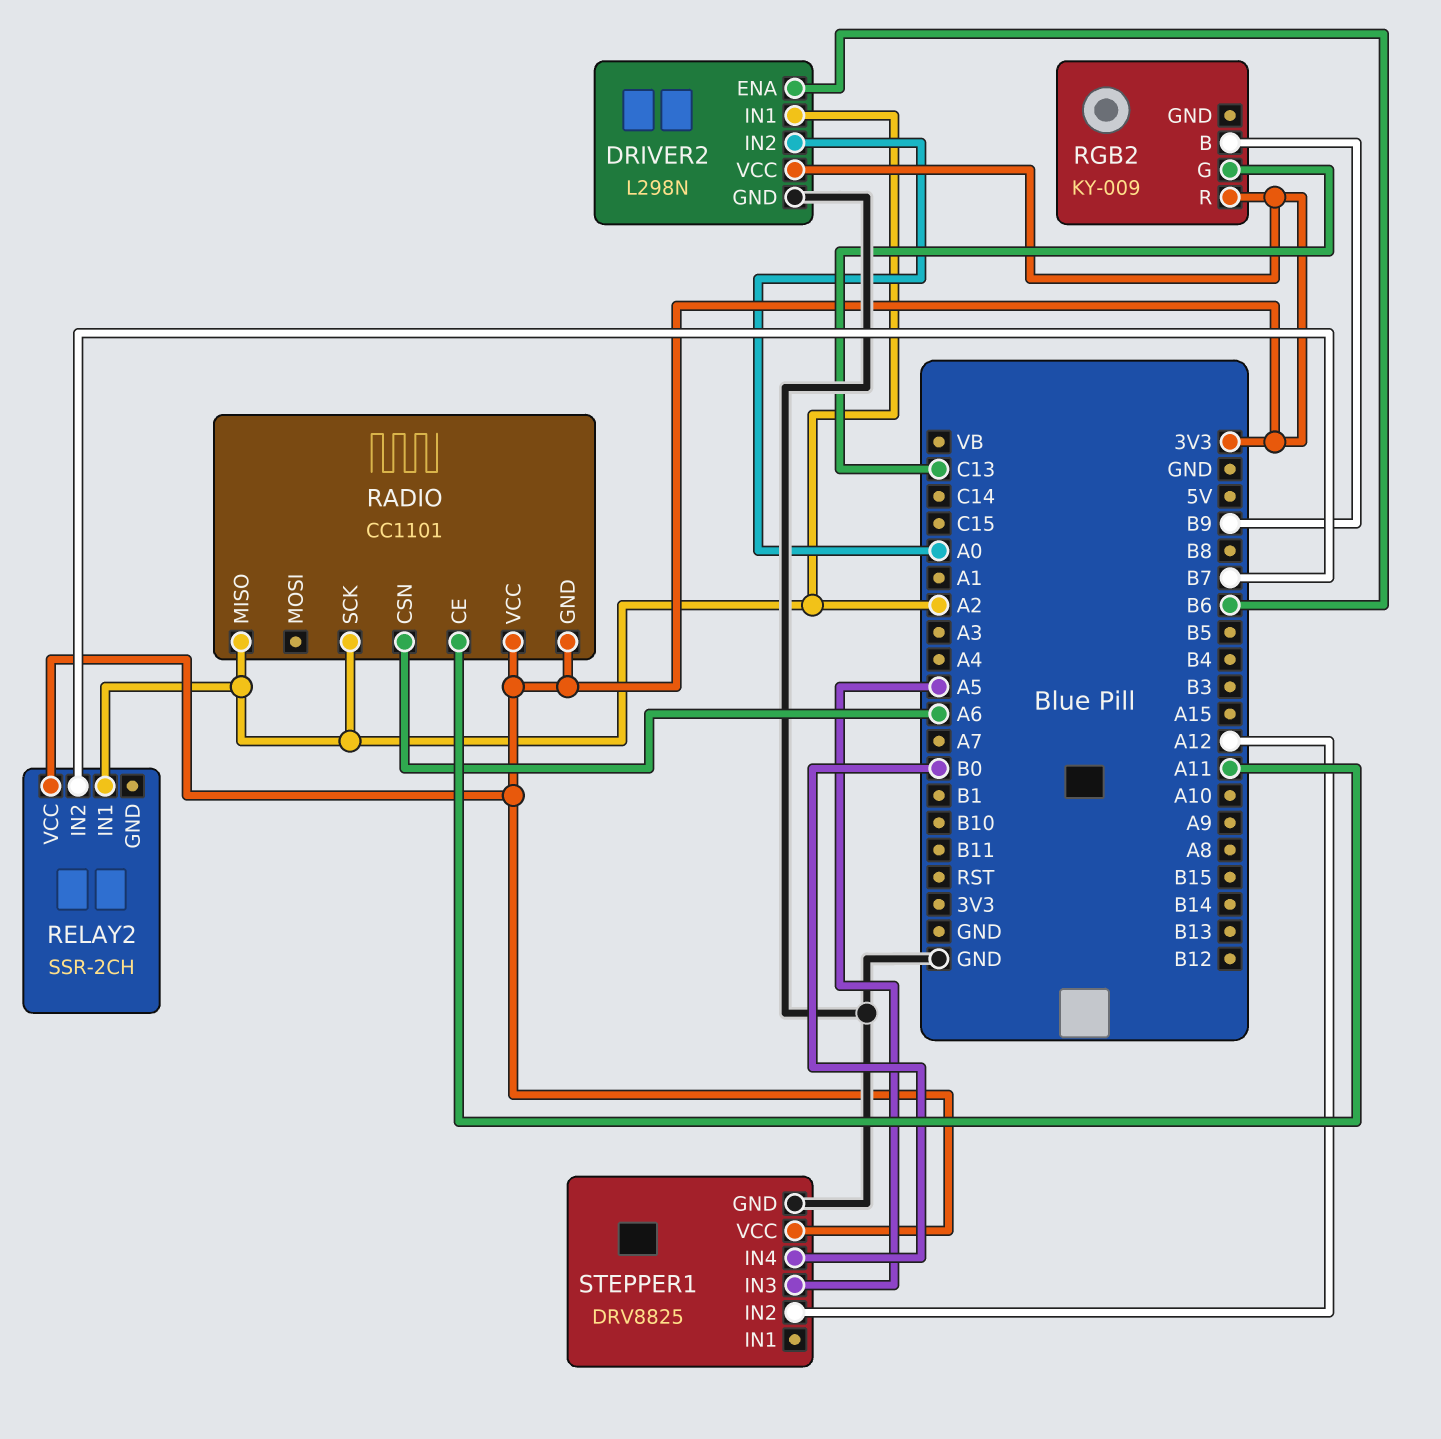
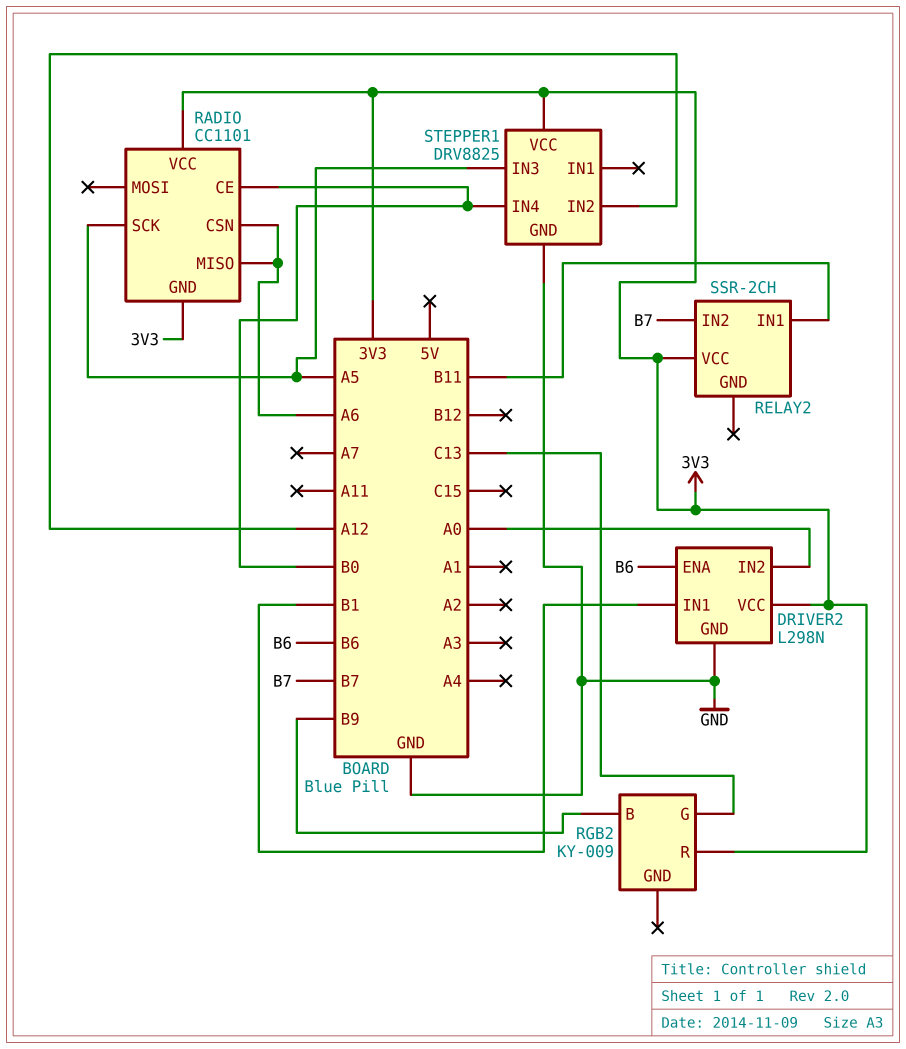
DRIVER2 pin IN1: A2 -> B1
RADIO pin CE: A11 -> B0
RADIO pin MISO: A2 -> A6
RADIO pin SCK: A2 -> A5
RELAY2 pin IN1: A2 -> B11

